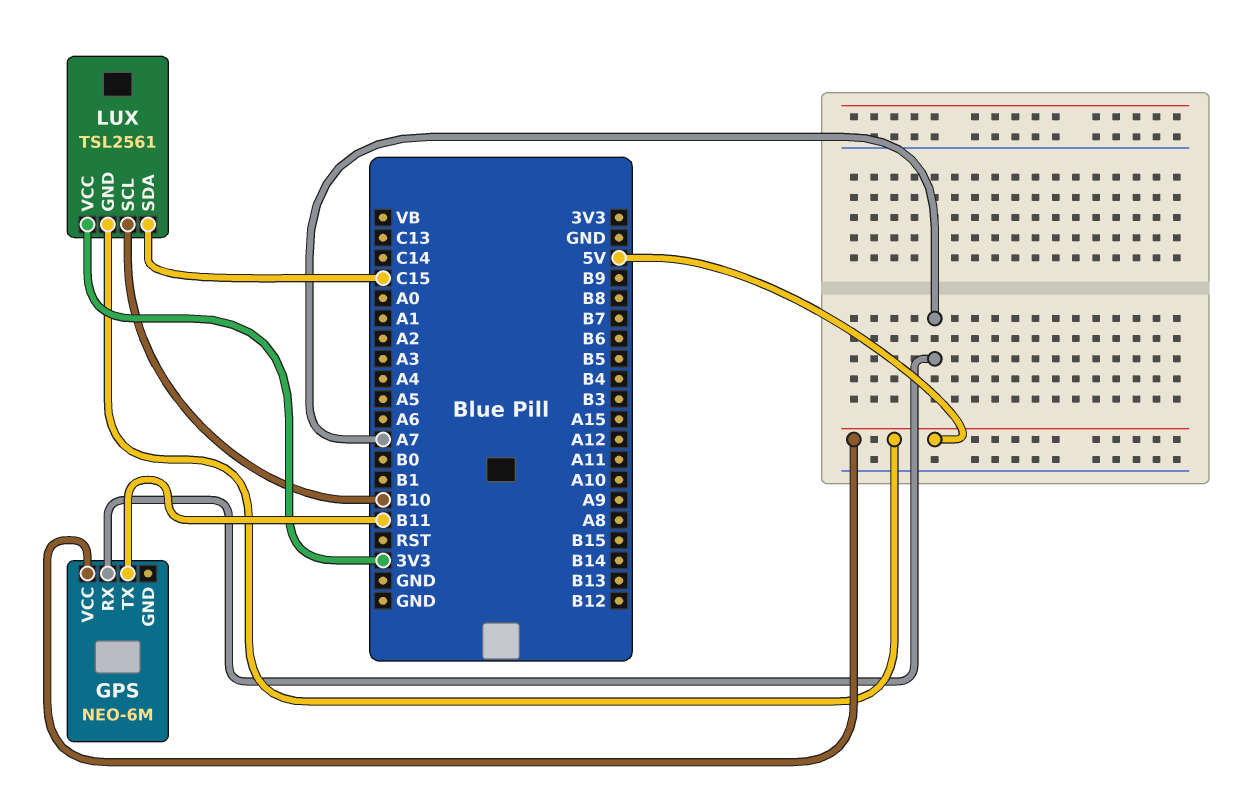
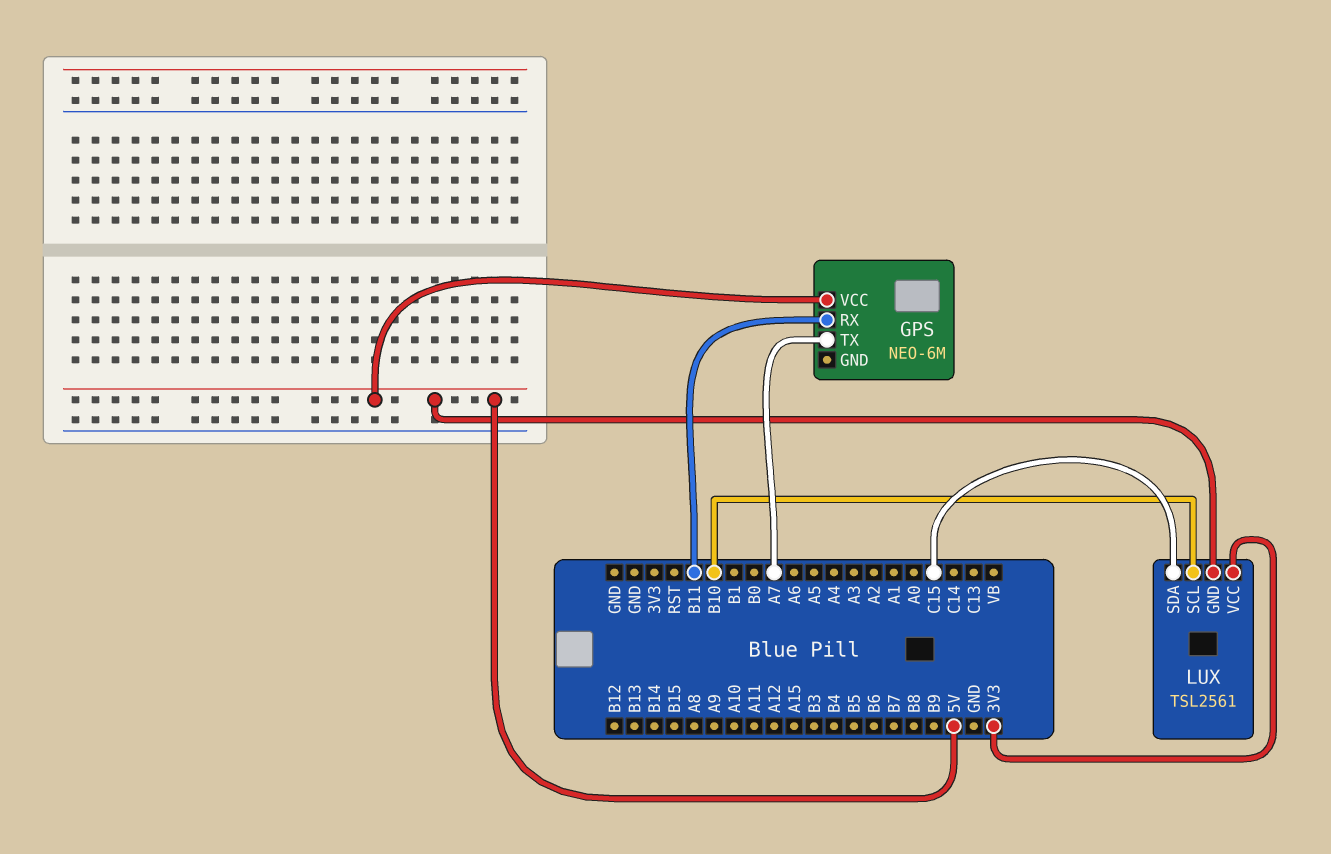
GPS pin RX: A7 -> B11
GPS pin TX: B11 -> A7

